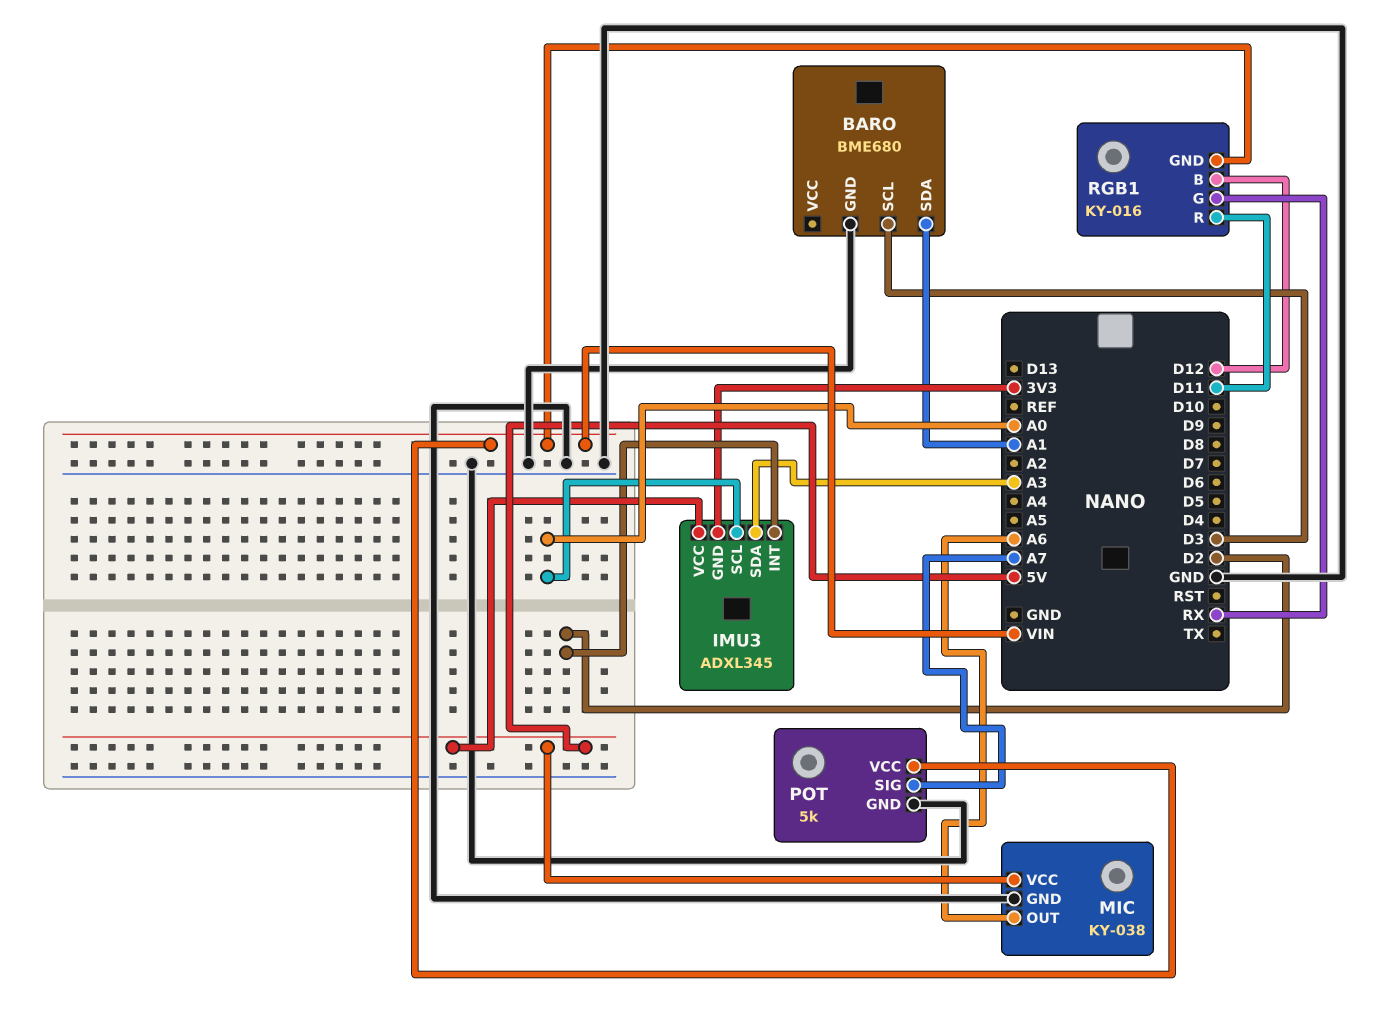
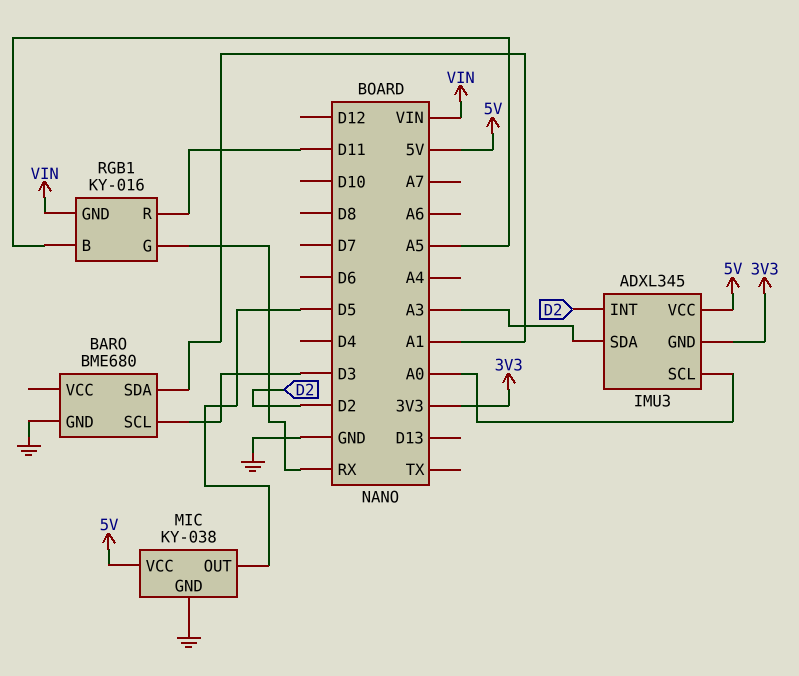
MIC pin OUT: A6 -> D5
POT: 5k -> none
POT pin GND: GND -> none
POT pin SIG: A7 -> none
POT pin VCC: VIN -> none
RGB1 pin B: D12 -> A5

